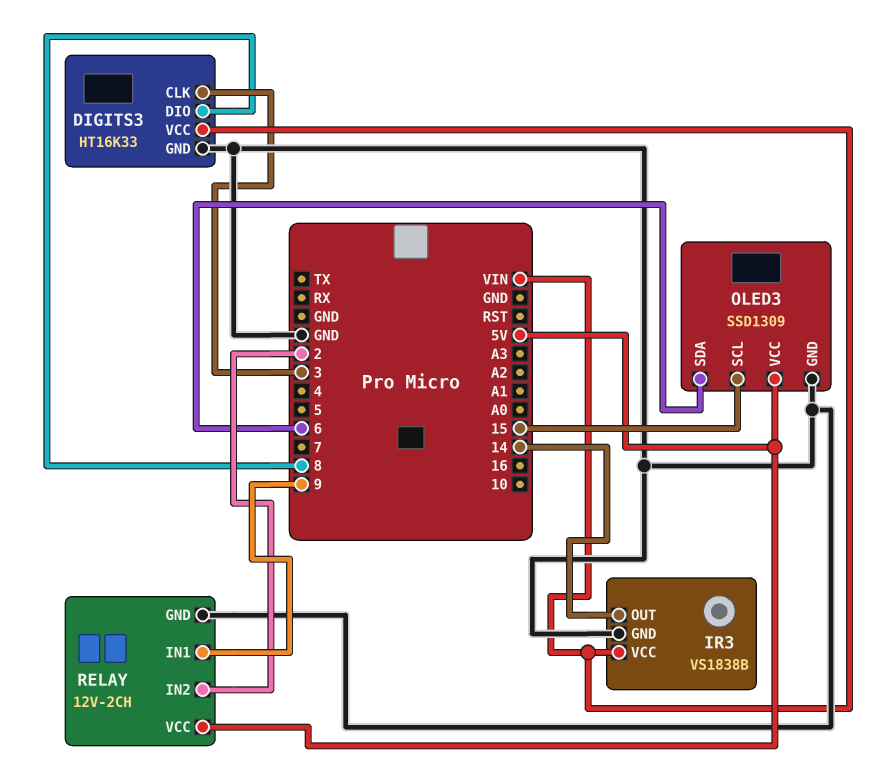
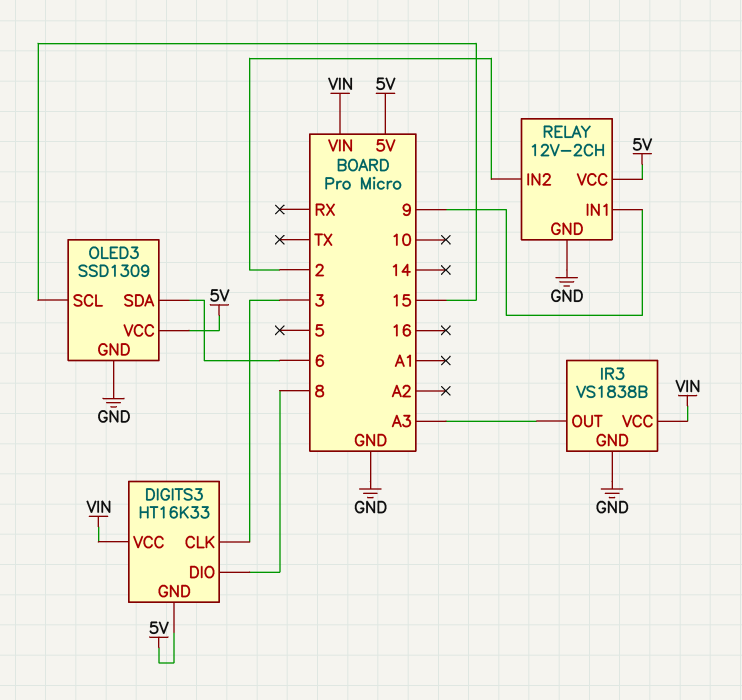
DIGITS3 pin GND: GND -> 5V
IR3 pin OUT: 14 -> A3

